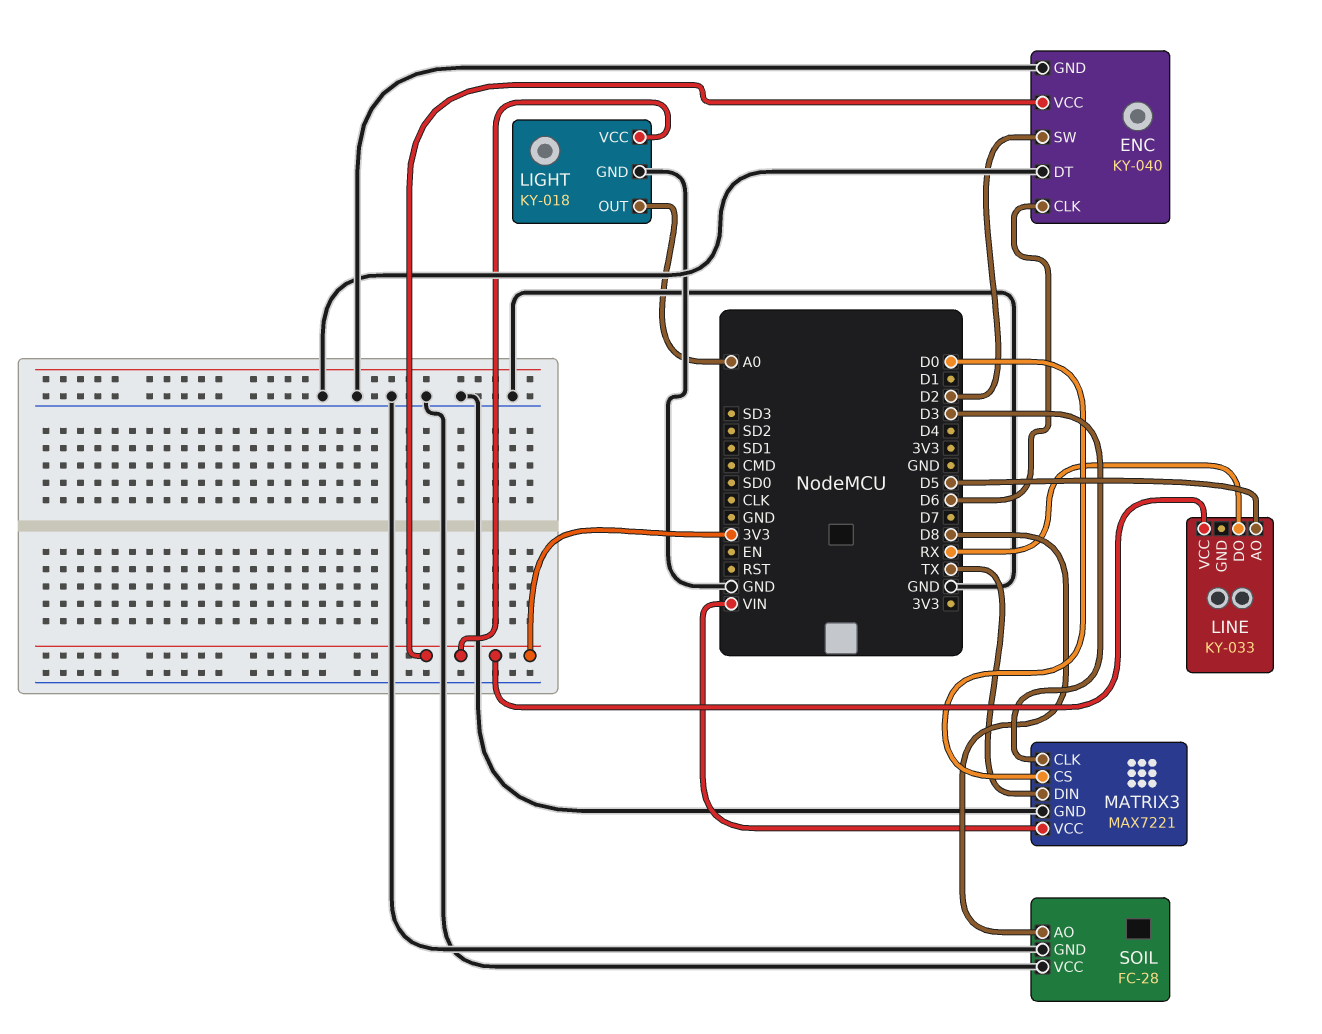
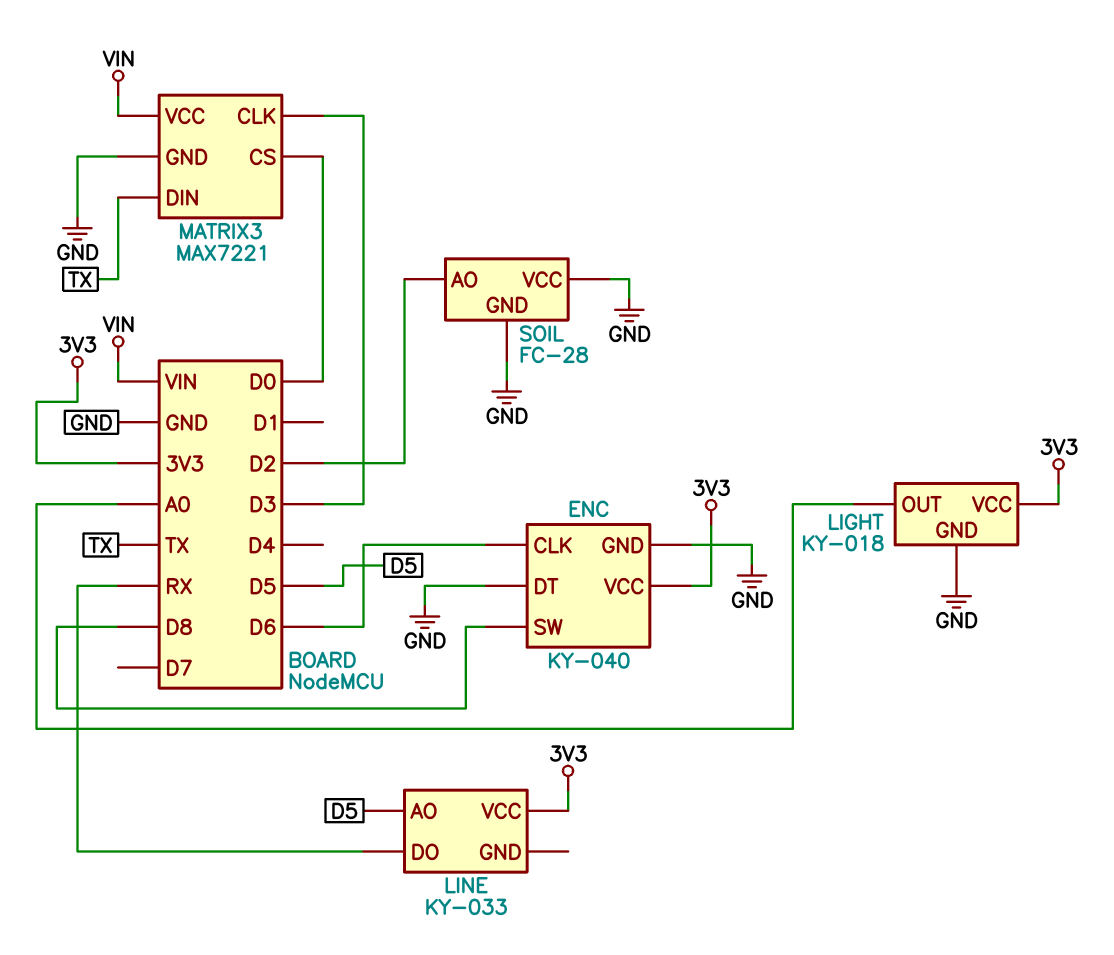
ENC pin SW: D2 -> D8
SOIL pin AO: D8 -> D2

